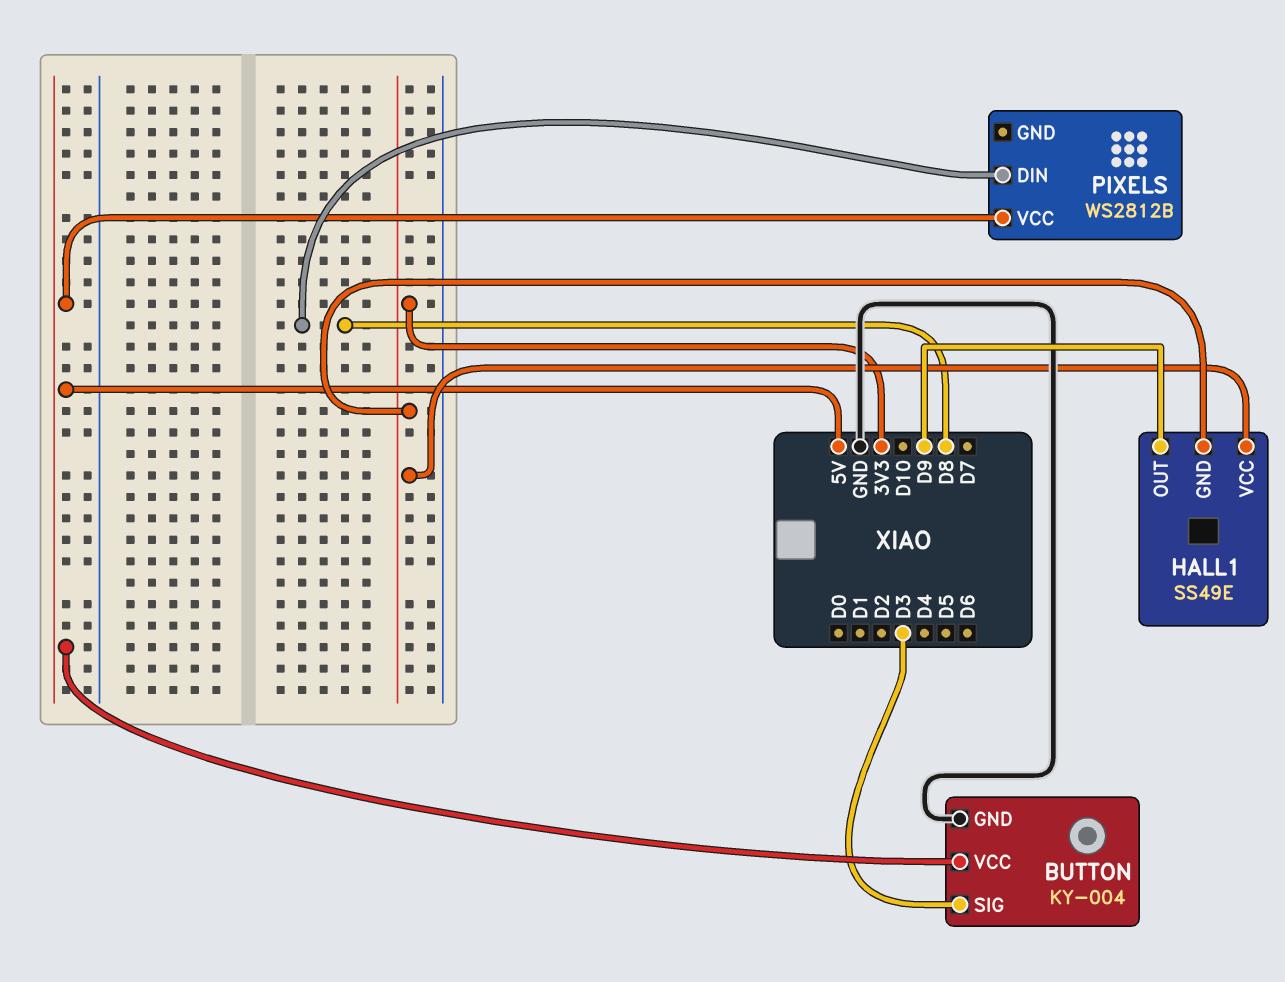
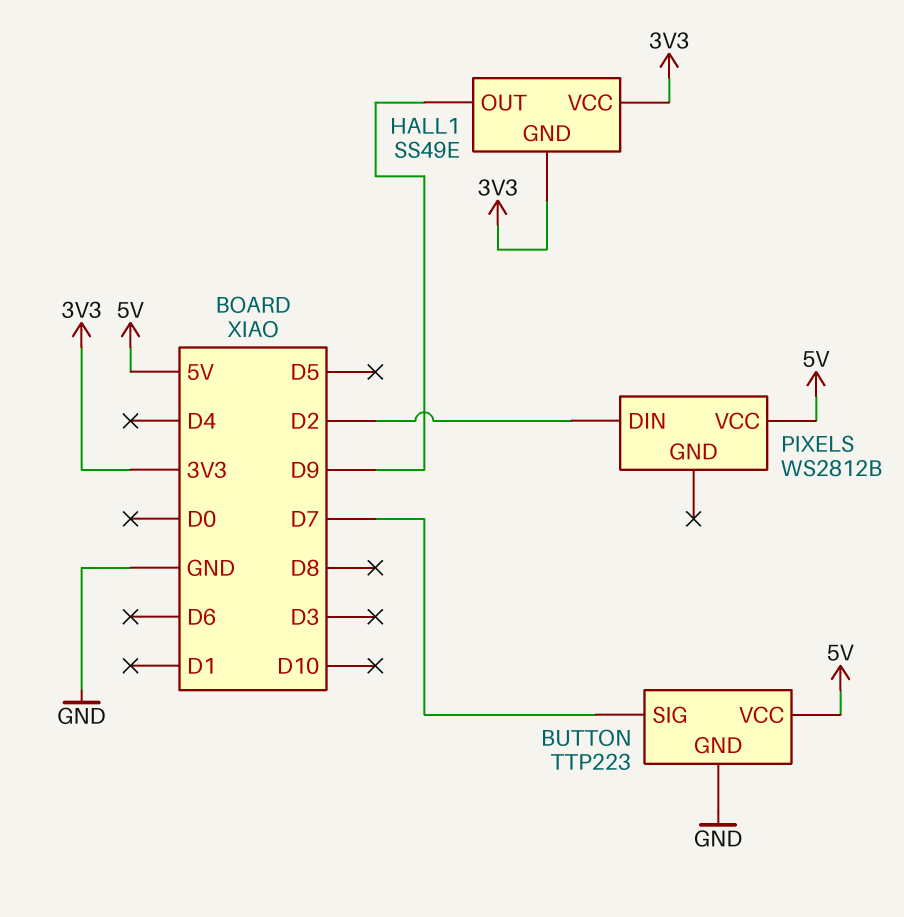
BUTTON: KY-004 -> TTP223
BUTTON pin SIG: D3 -> D7
PIXELS pin DIN: D8 -> D2

